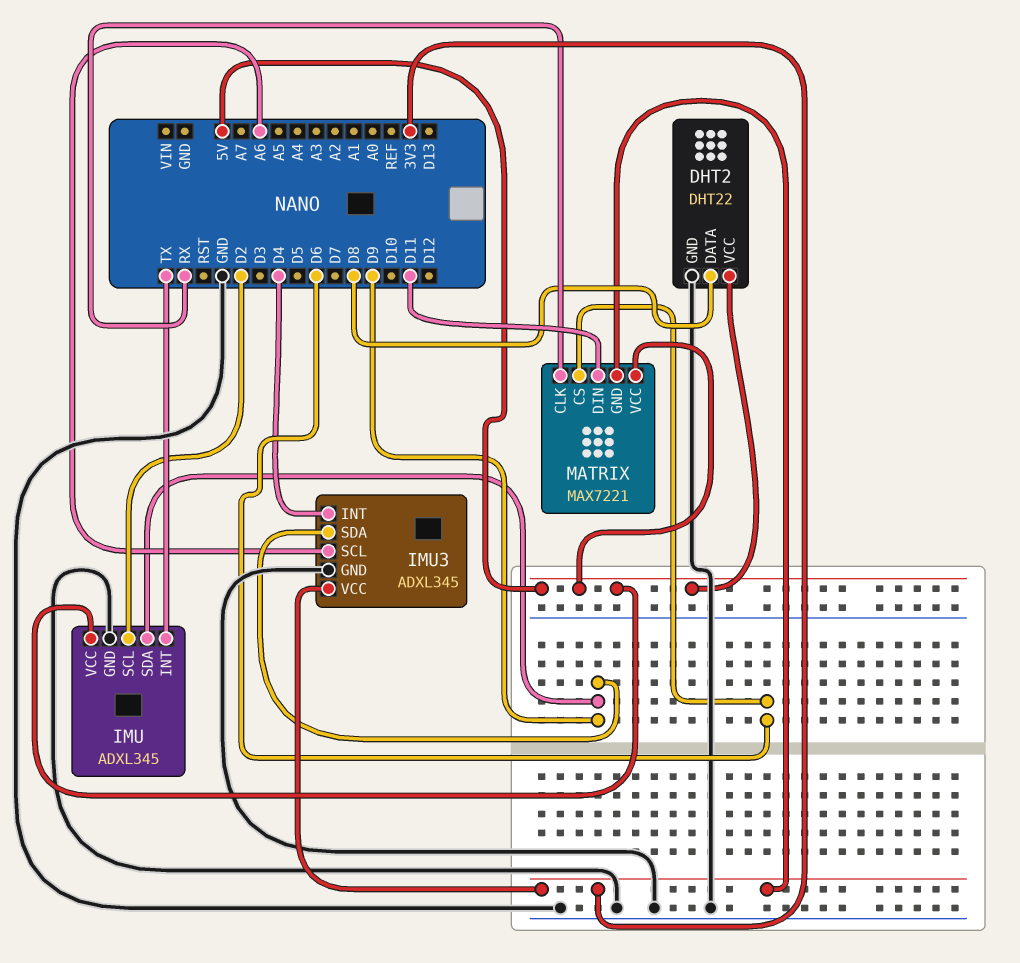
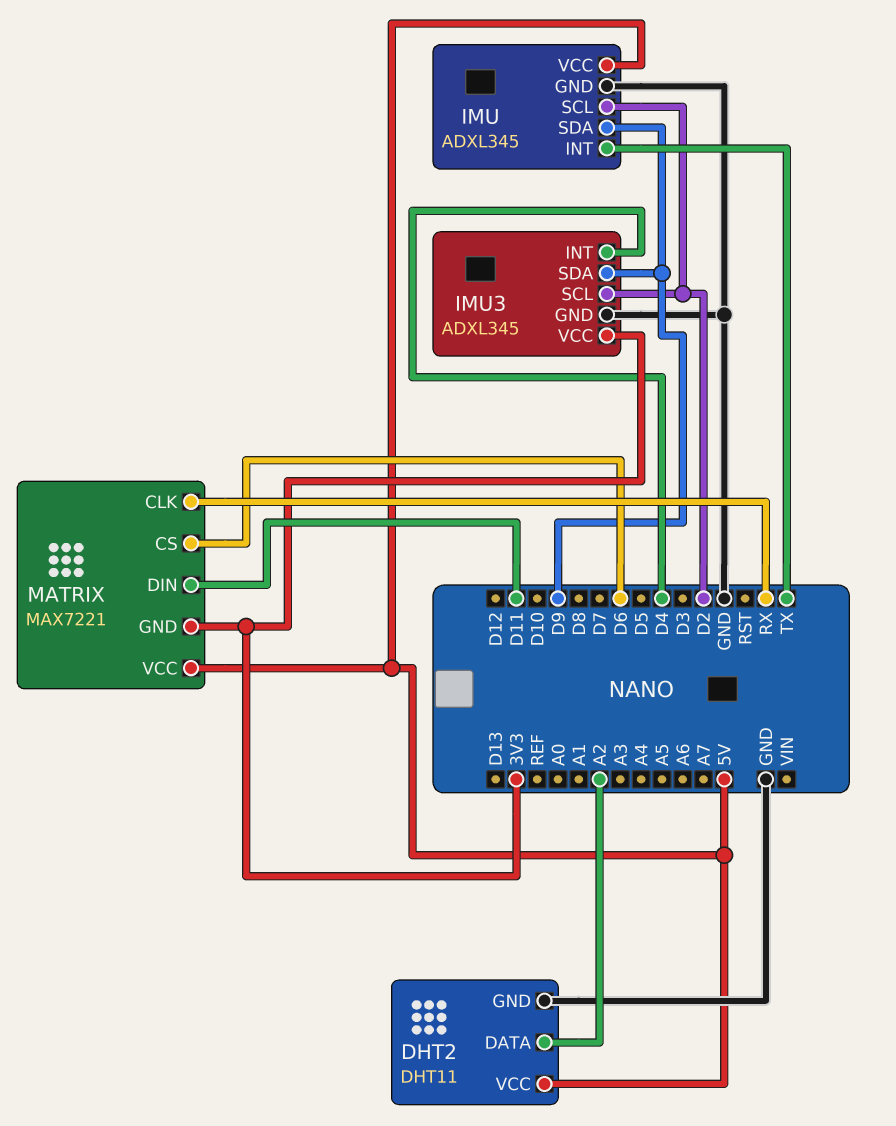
DHT2: DHT22 -> DHT11
DHT2 pin DATA: D8 -> A2
IMU3 pin SCL: A6 -> D2

